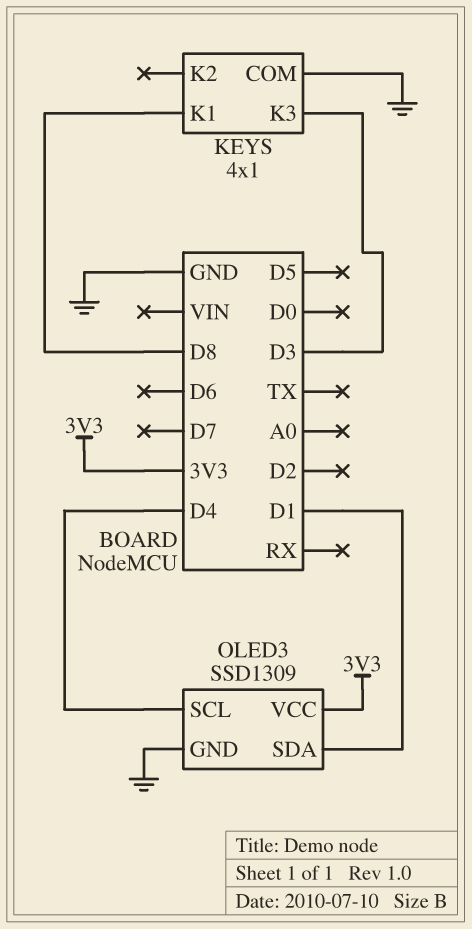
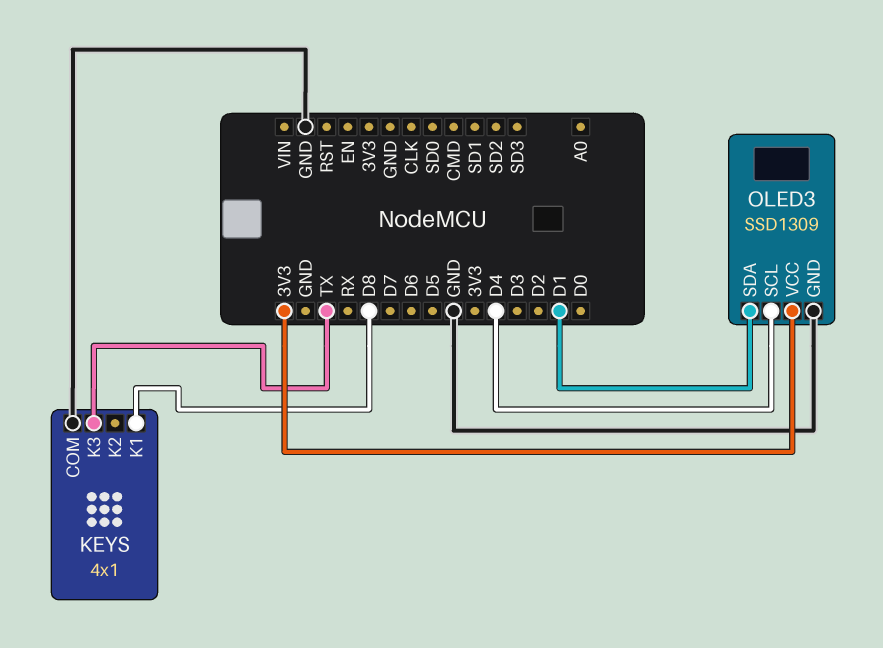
KEYS pin K3: D3 -> TX

